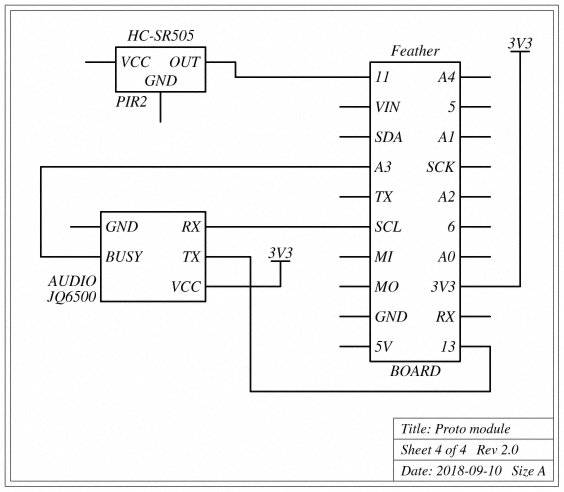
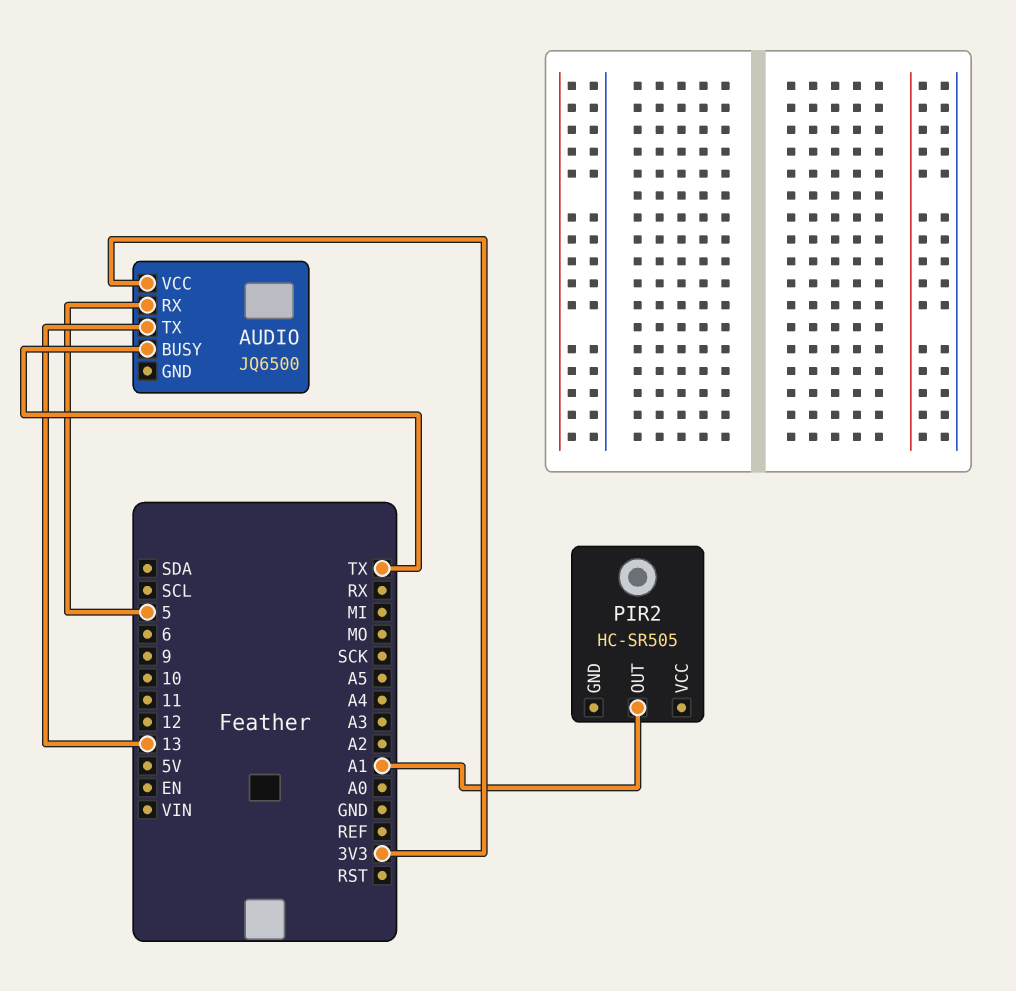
AUDIO pin BUSY: A3 -> TX
AUDIO pin RX: SCL -> 5
PIR2 pin OUT: 11 -> A1

